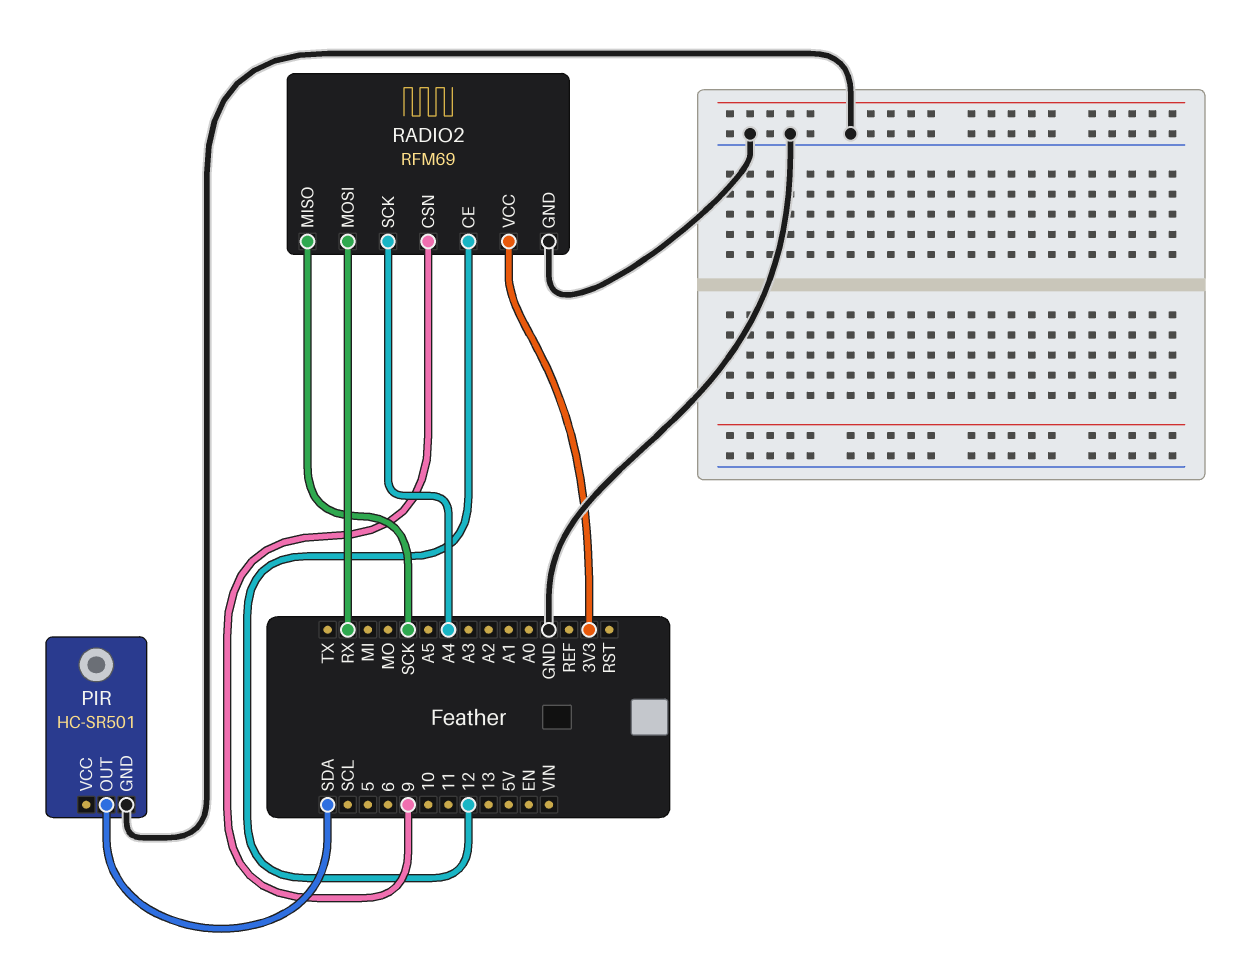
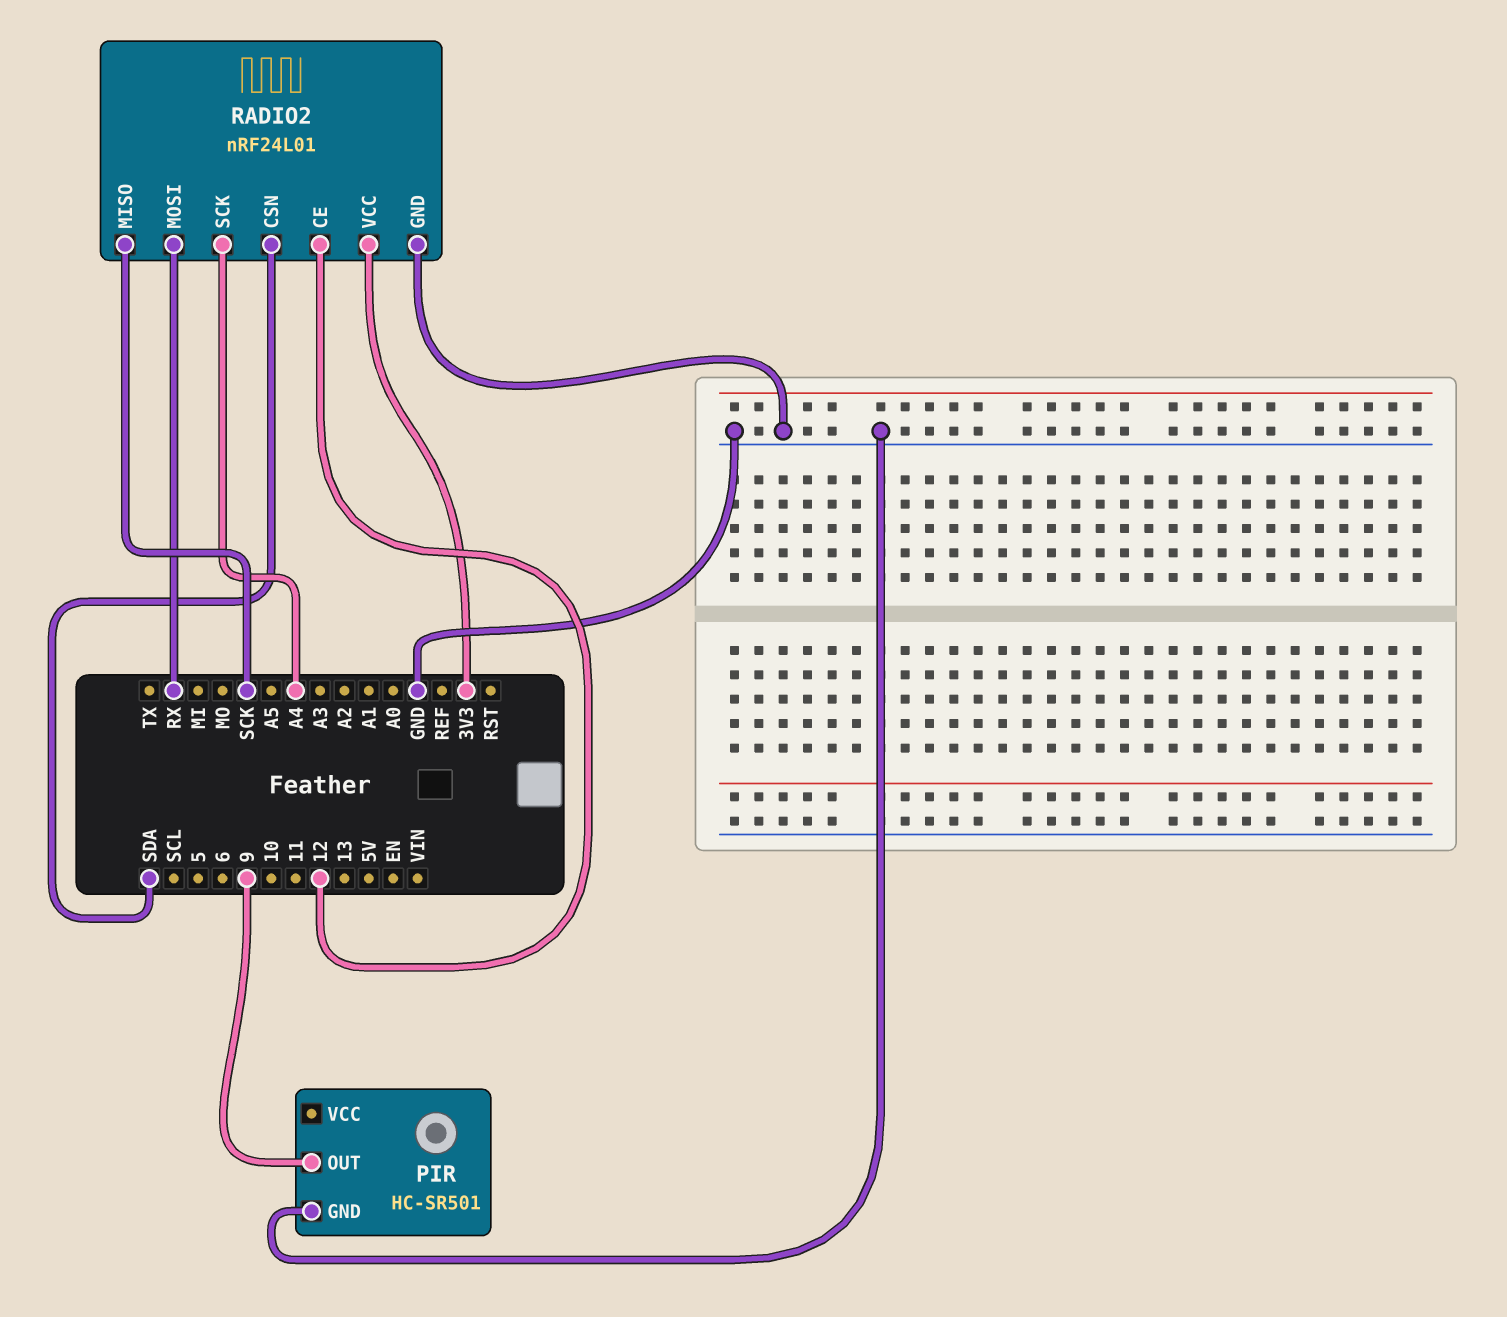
PIR pin OUT: SDA -> 9
RADIO2: RFM69 -> nRF24L01
RADIO2 pin CSN: 9 -> SDA

